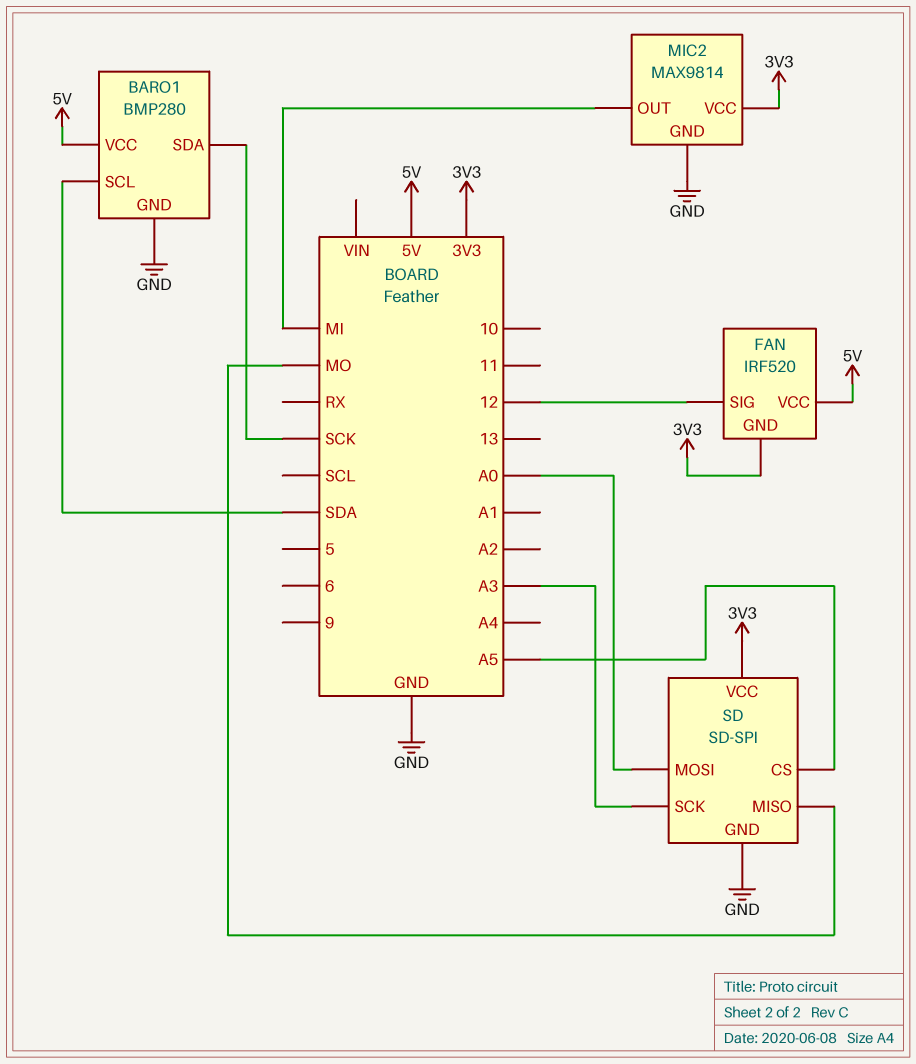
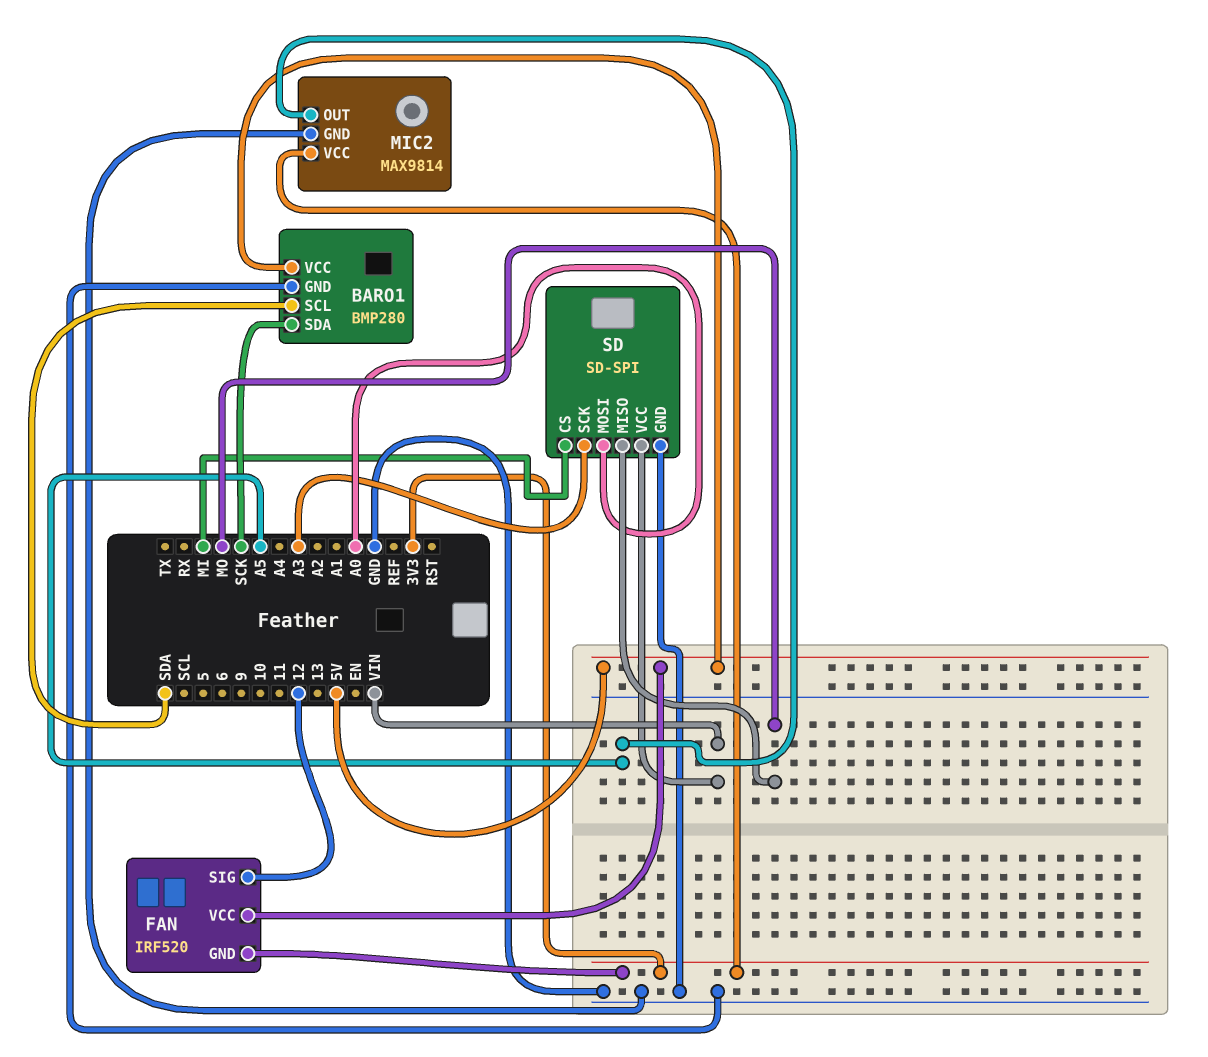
MIC2 pin OUT: MI -> A5
SD pin CS: A5 -> MI
SD pin VCC: 3V3 -> VIN

